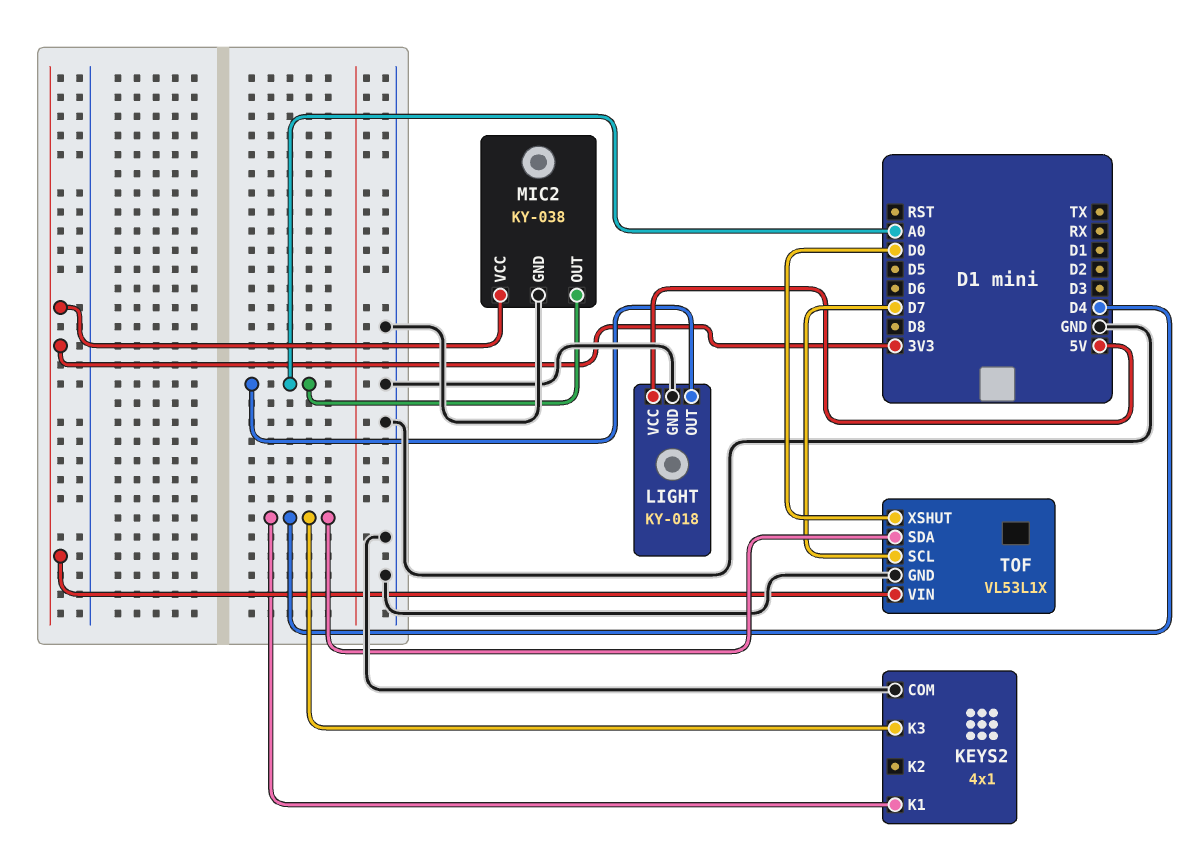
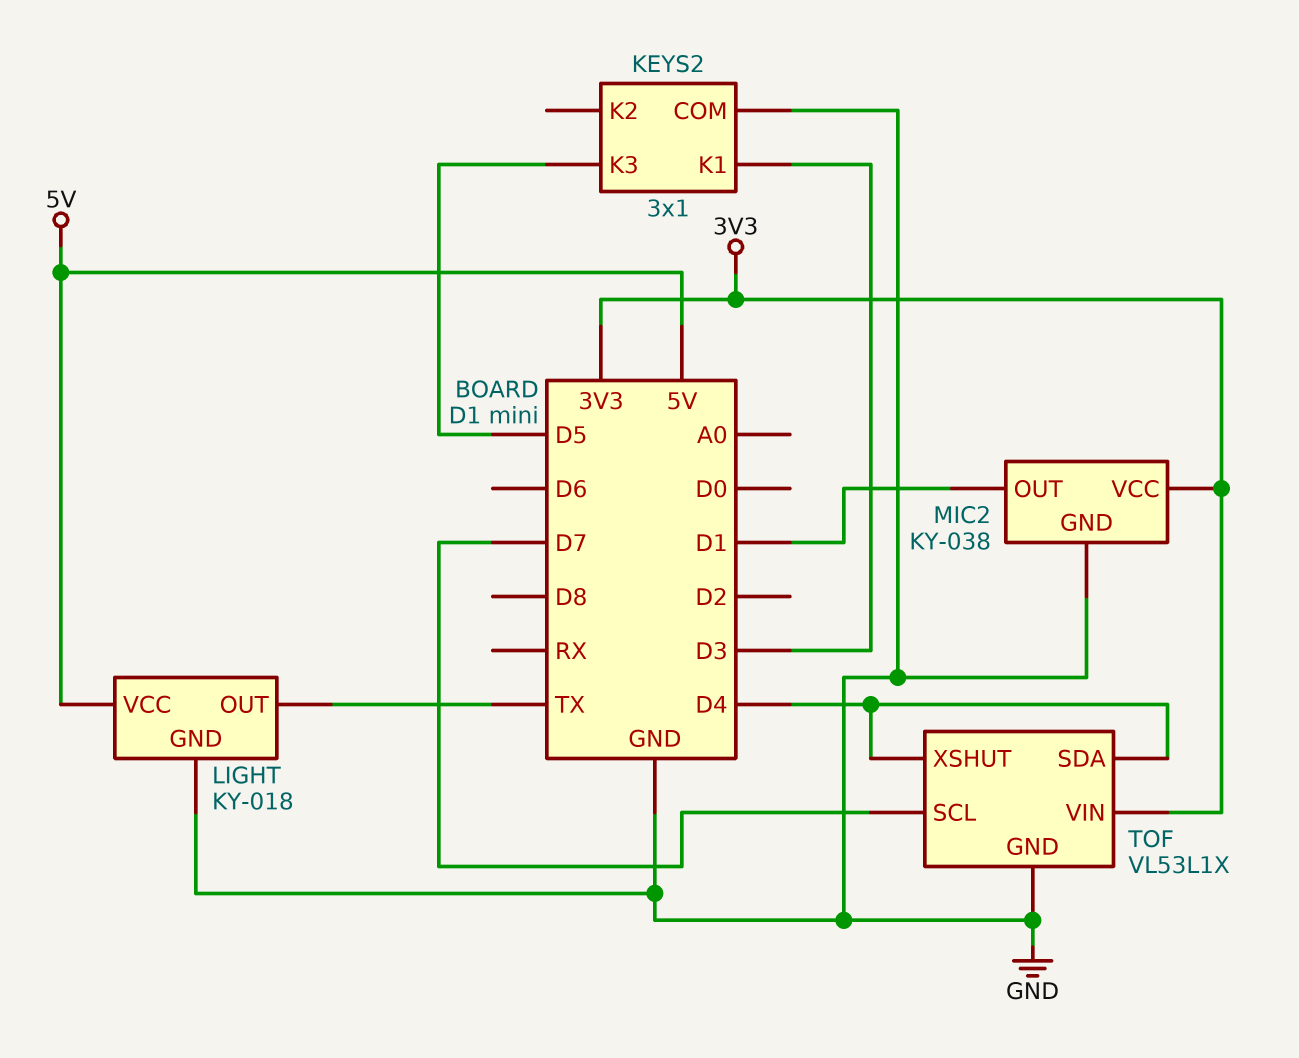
KEYS2: 4x1 -> 3x1
KEYS2 pin K1: D4 -> D3
KEYS2 pin K3: D4 -> D5
LIGHT pin OUT: A0 -> TX
MIC2 pin OUT: A0 -> D1
TOF pin XSHUT: D0 -> D4

